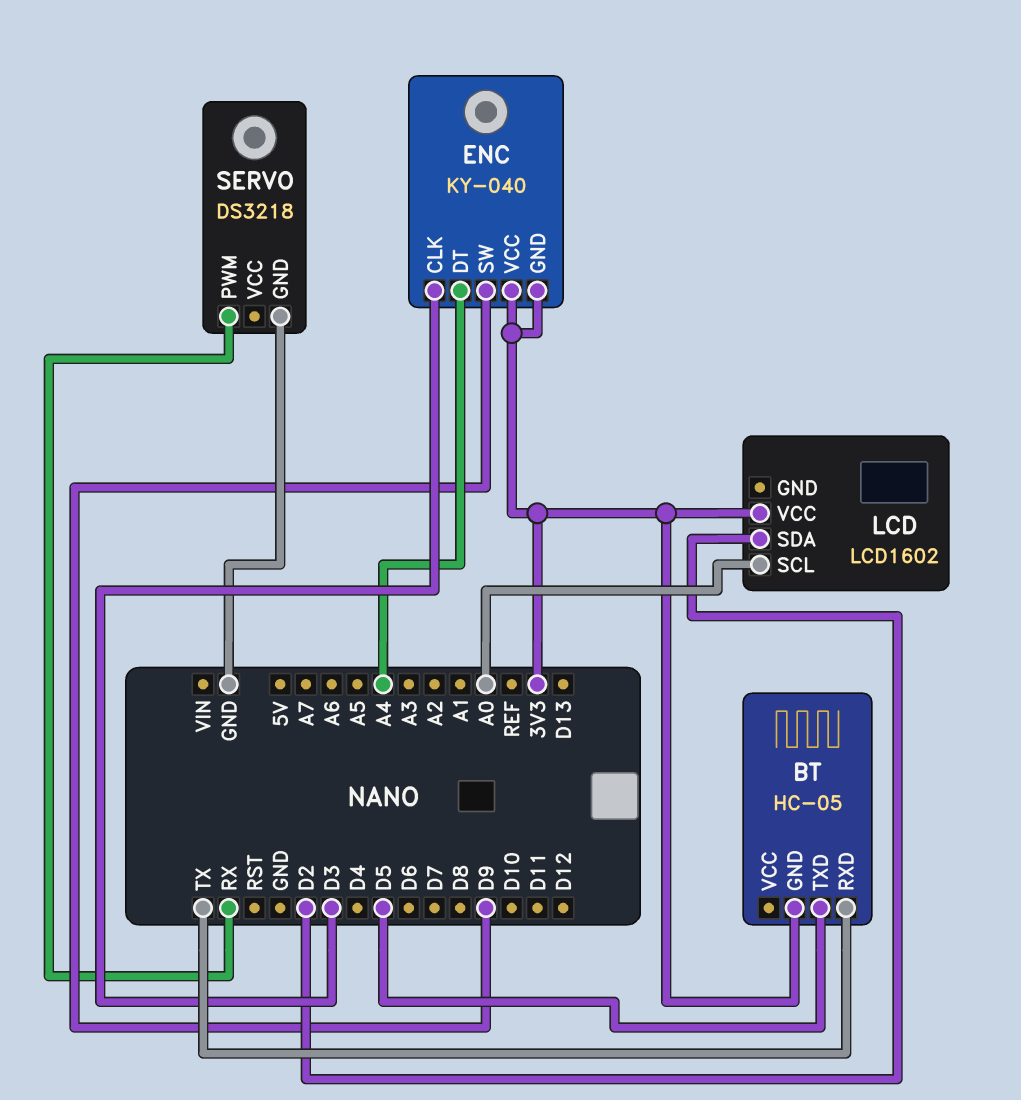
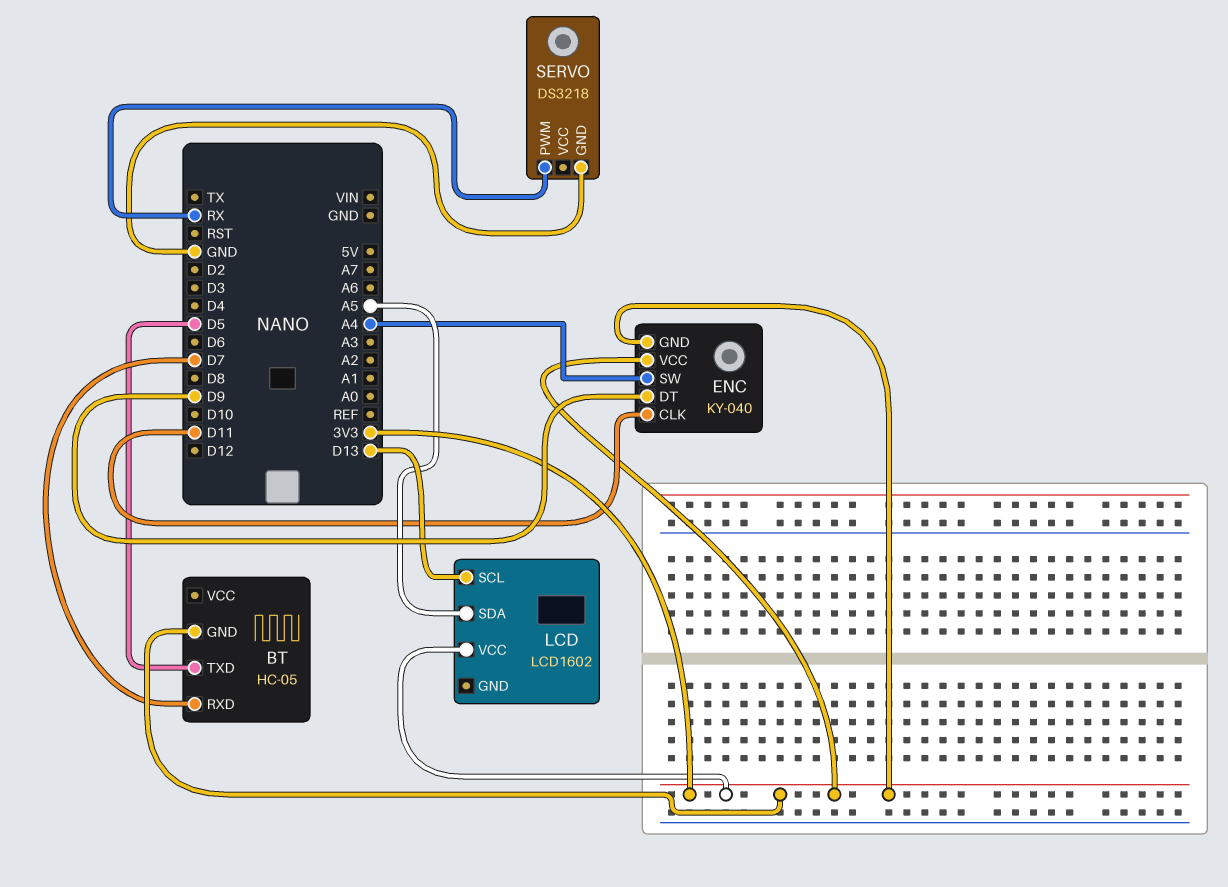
BT pin RXD: TX -> D7
ENC pin CLK: D3 -> D11
ENC pin DT: A4 -> D9
ENC pin SW: D9 -> A4
LCD pin SCL: A0 -> D13
LCD pin SDA: D2 -> A5

